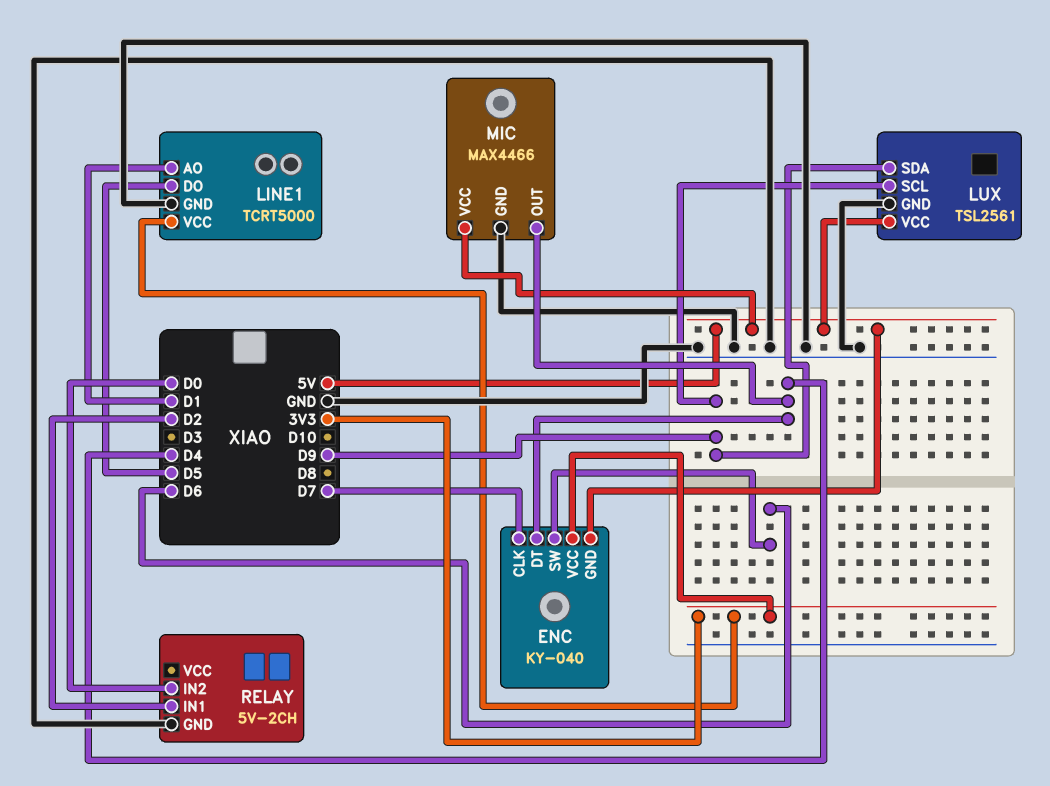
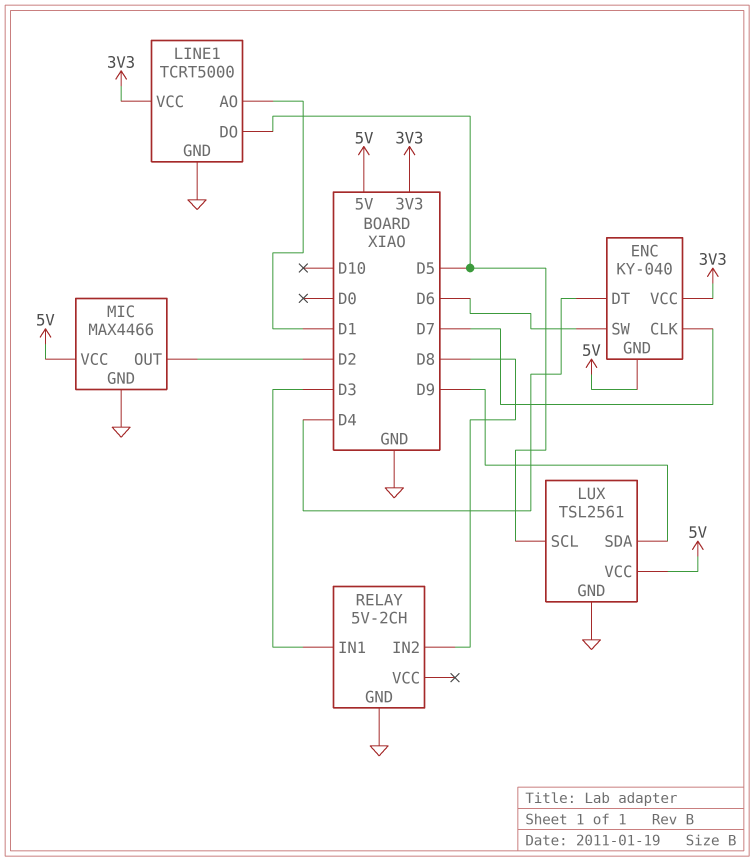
LUX pin SCL: D9 -> D5
MIC pin OUT: D4 -> D2
RELAY pin IN1: D2 -> D3
RELAY pin IN2: D0 -> D8

